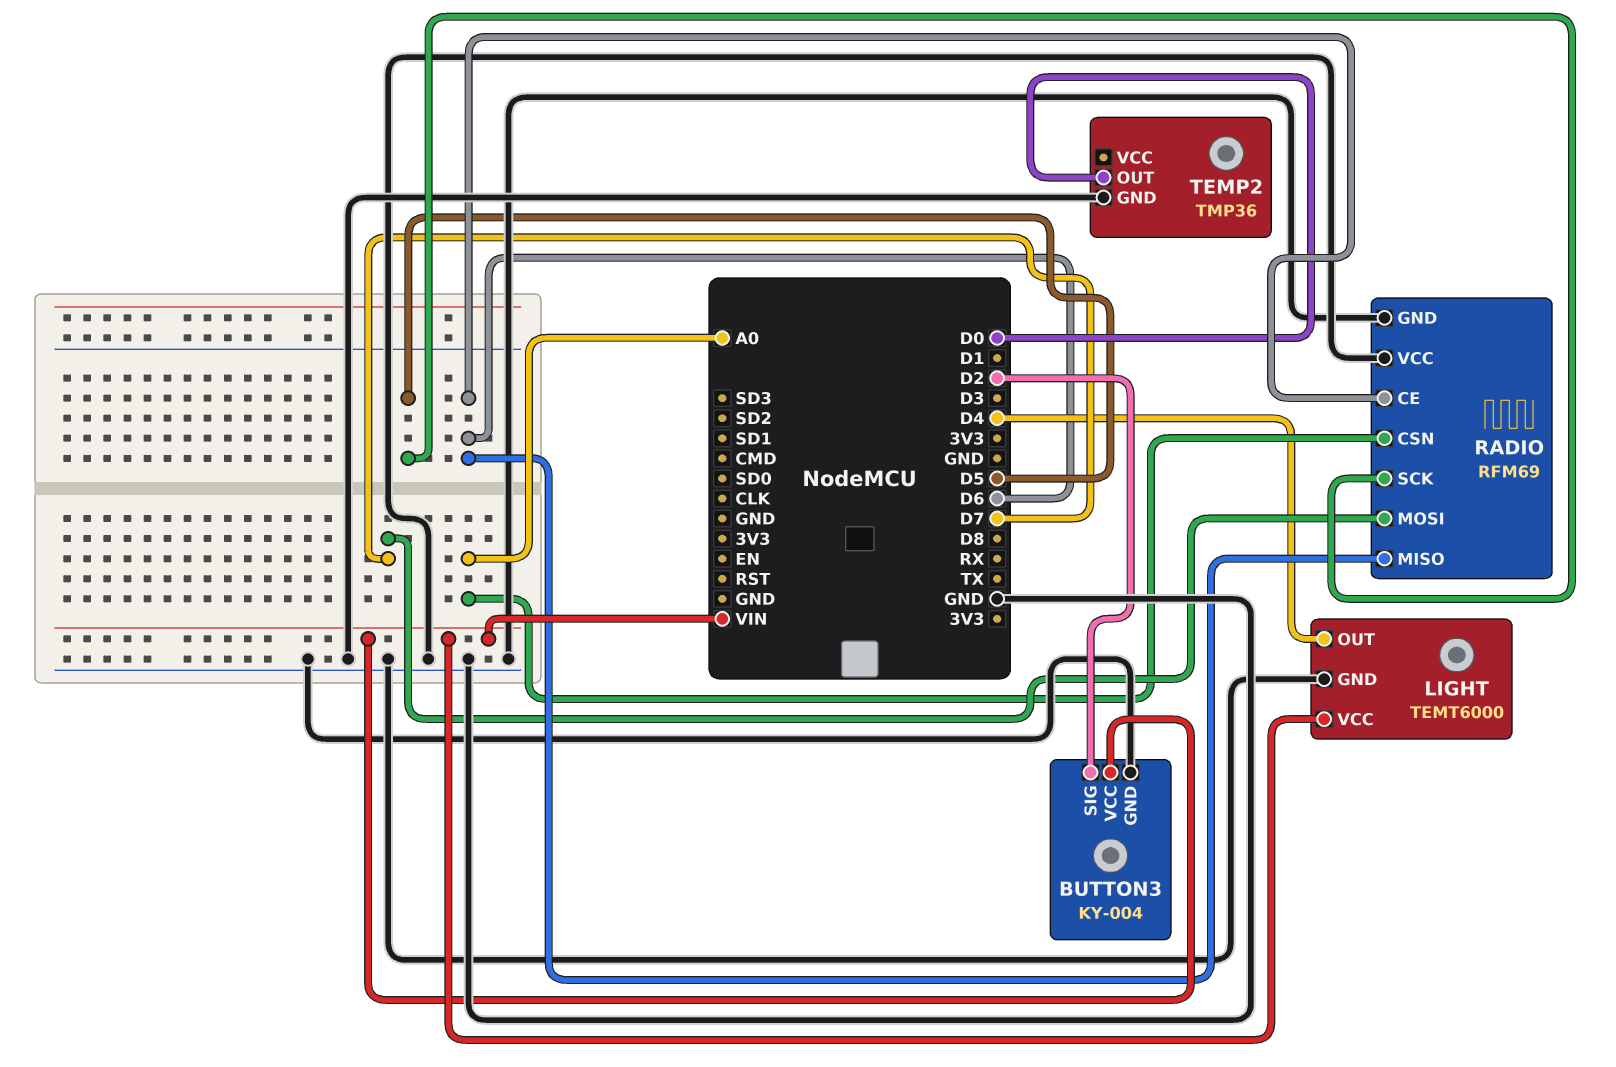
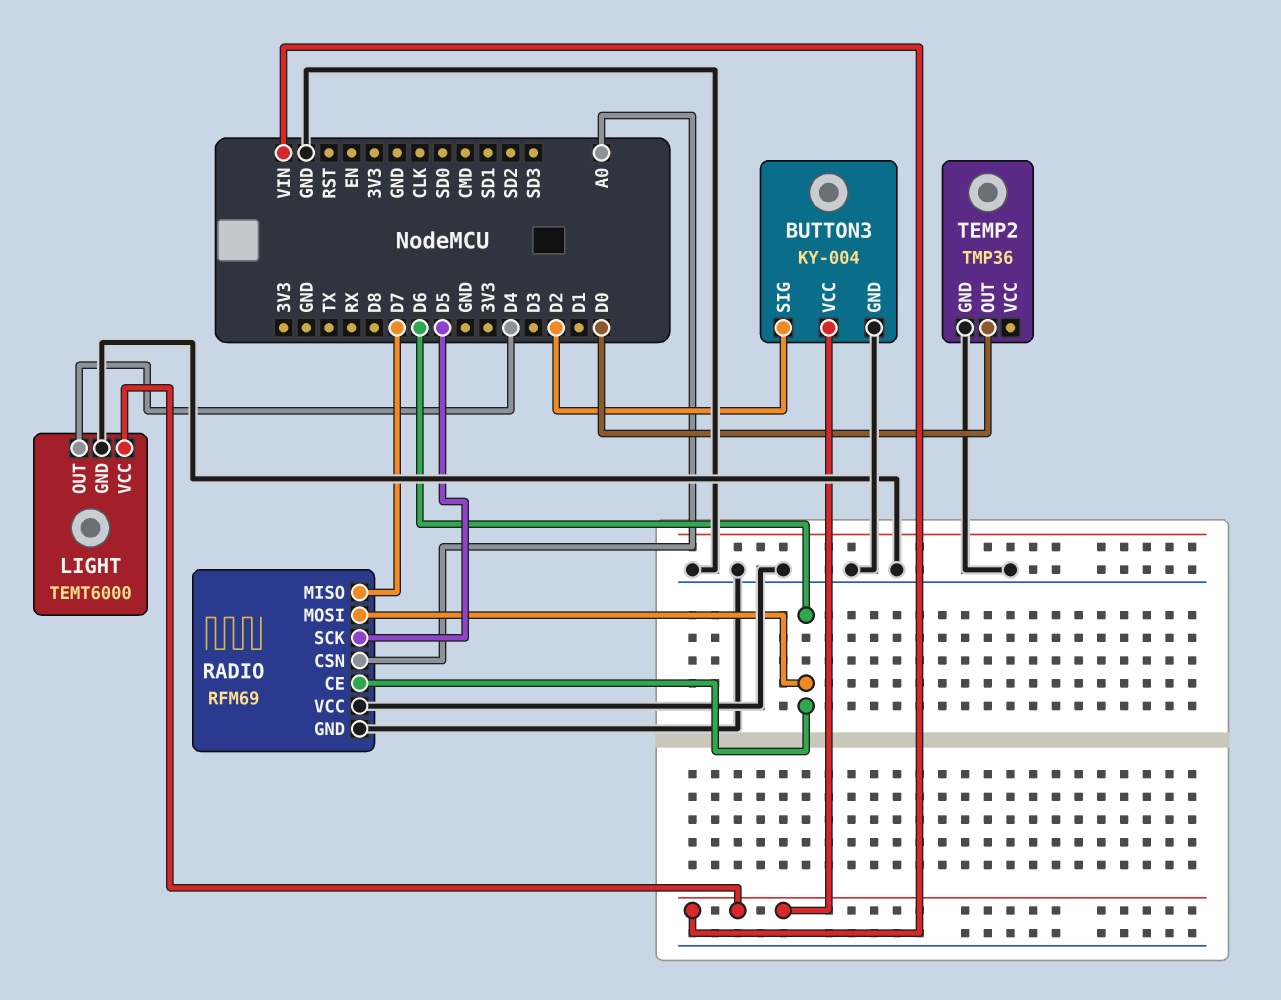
RADIO pin MISO: D6 -> D7
RADIO pin MOSI: D7 -> D6

